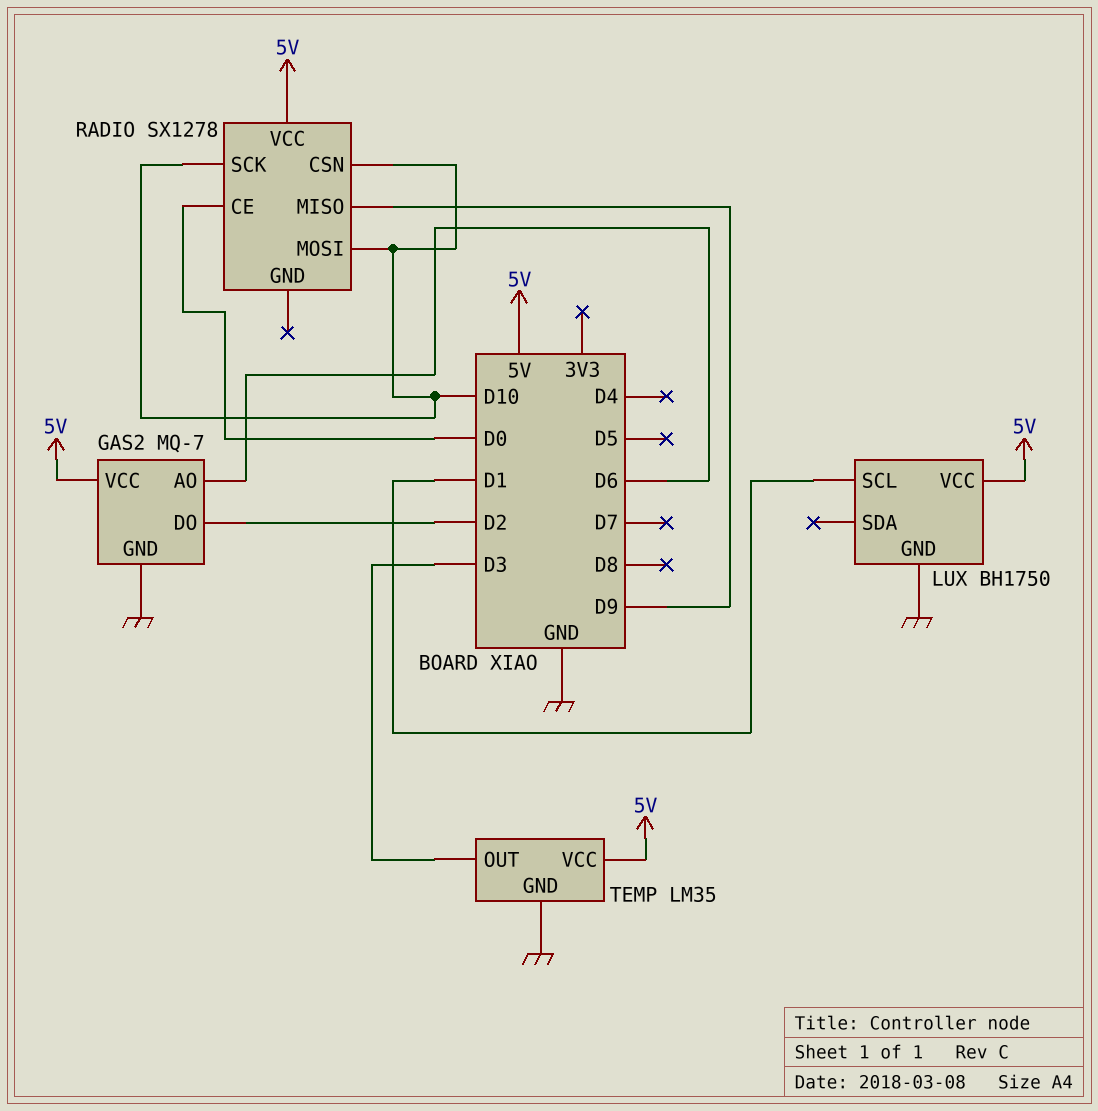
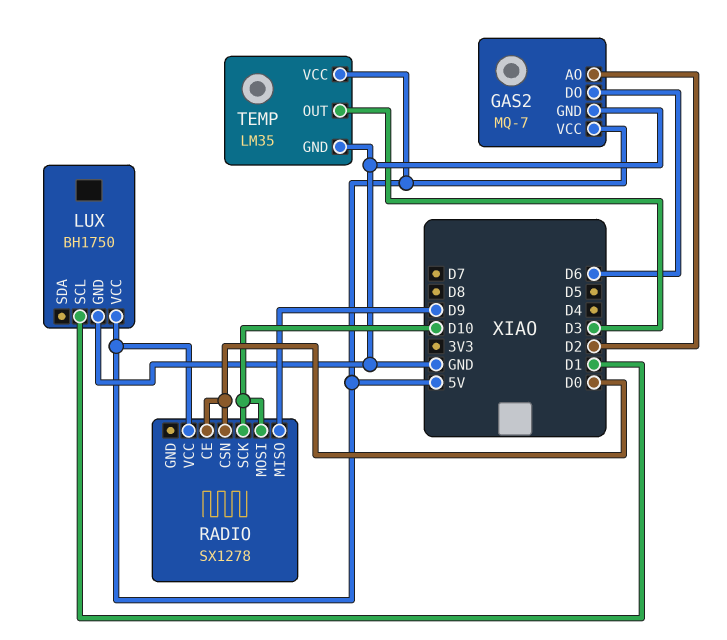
GAS2 pin AO: D6 -> D2
GAS2 pin DO: D2 -> D6
RADIO pin CSN: D10 -> D0

